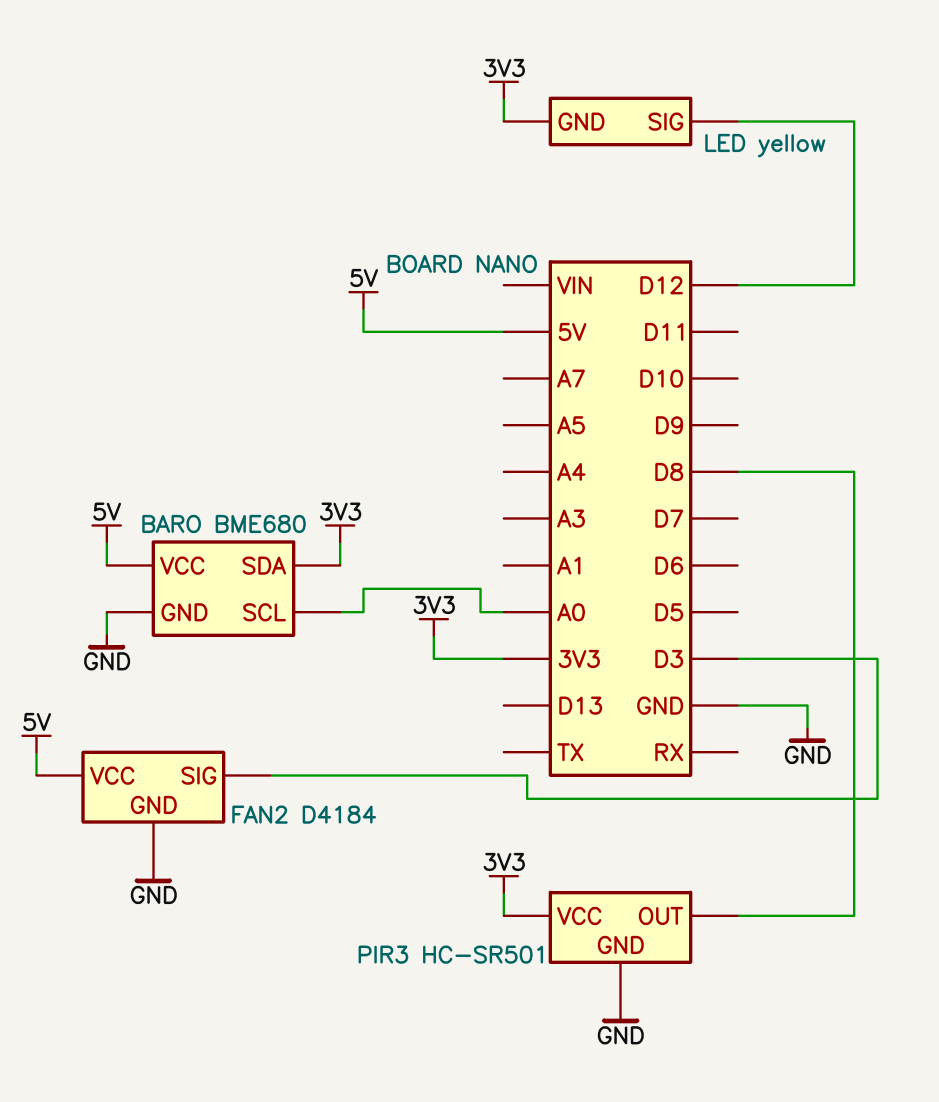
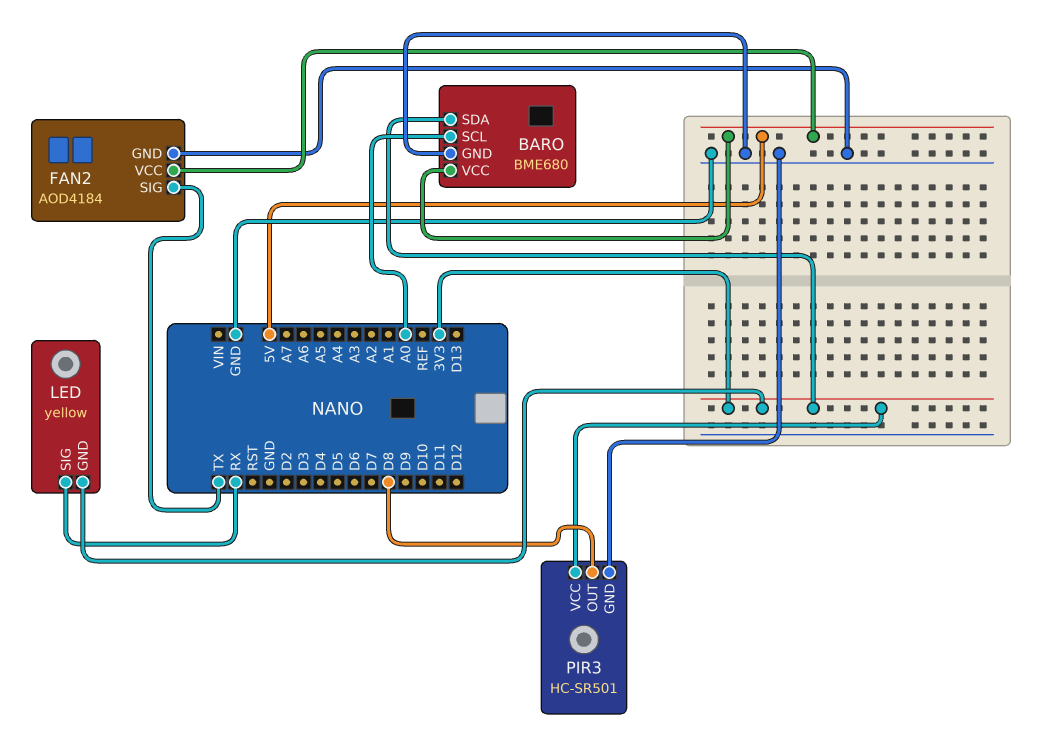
FAN2: D4184 -> AOD4184
FAN2 pin SIG: D3 -> TX
LED pin SIG: D12 -> RX

